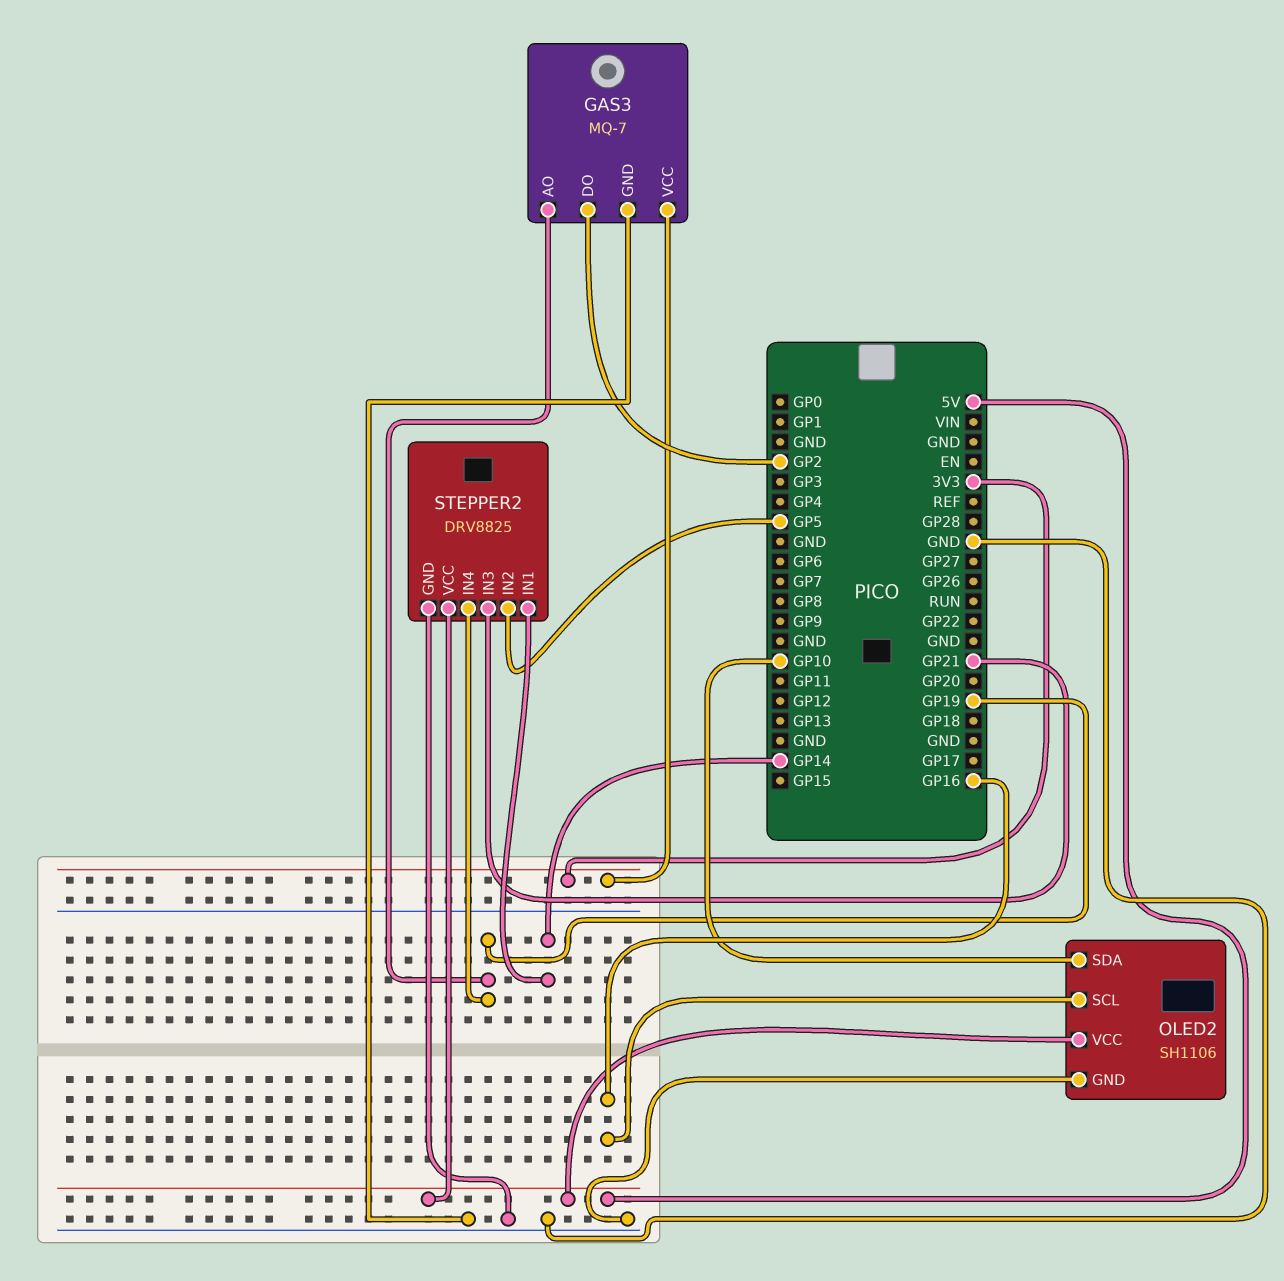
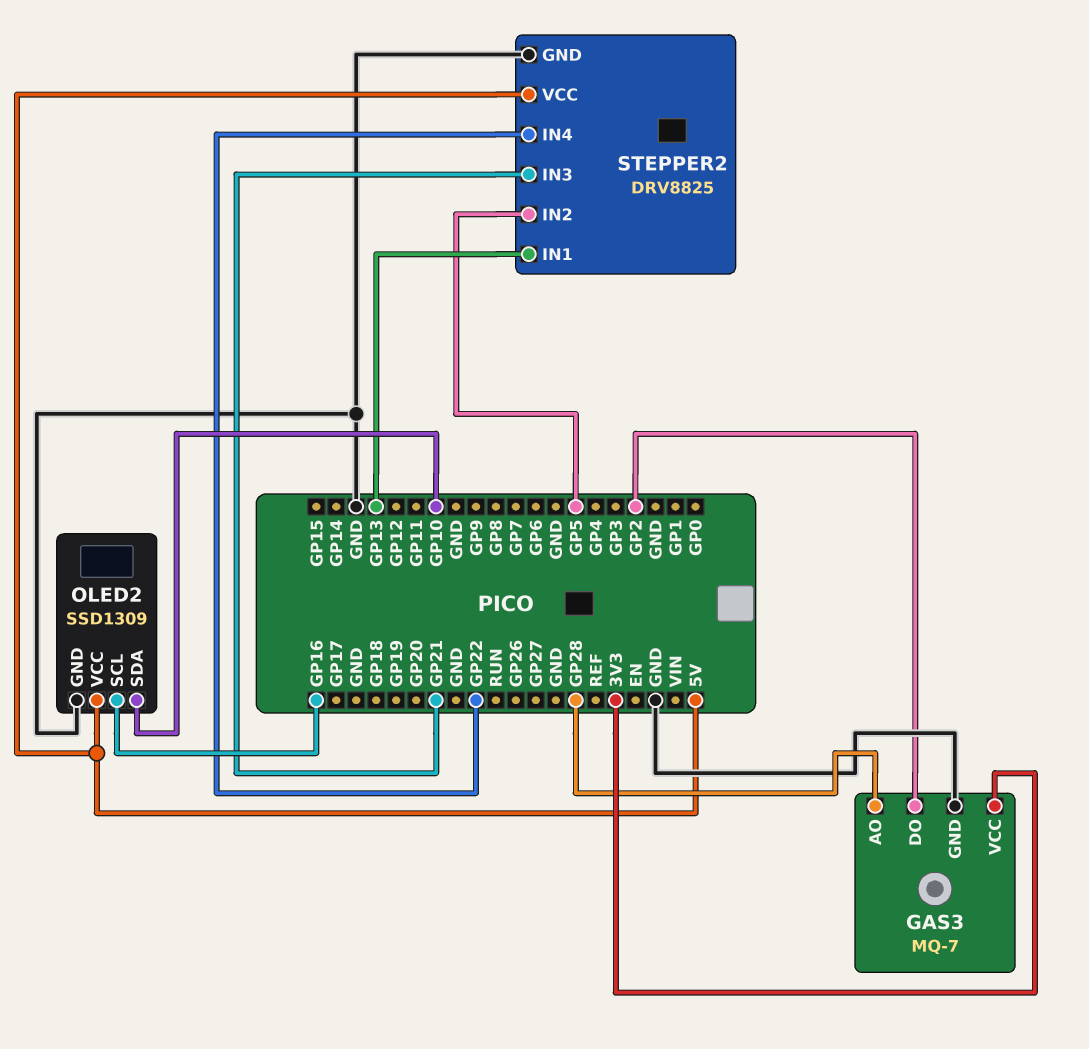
GAS3 pin AO: GP19 -> GP28
OLED2: SH1106 -> SSD1309
STEPPER2 pin IN1: GP14 -> GP13
STEPPER2 pin IN4: GP19 -> GP22

